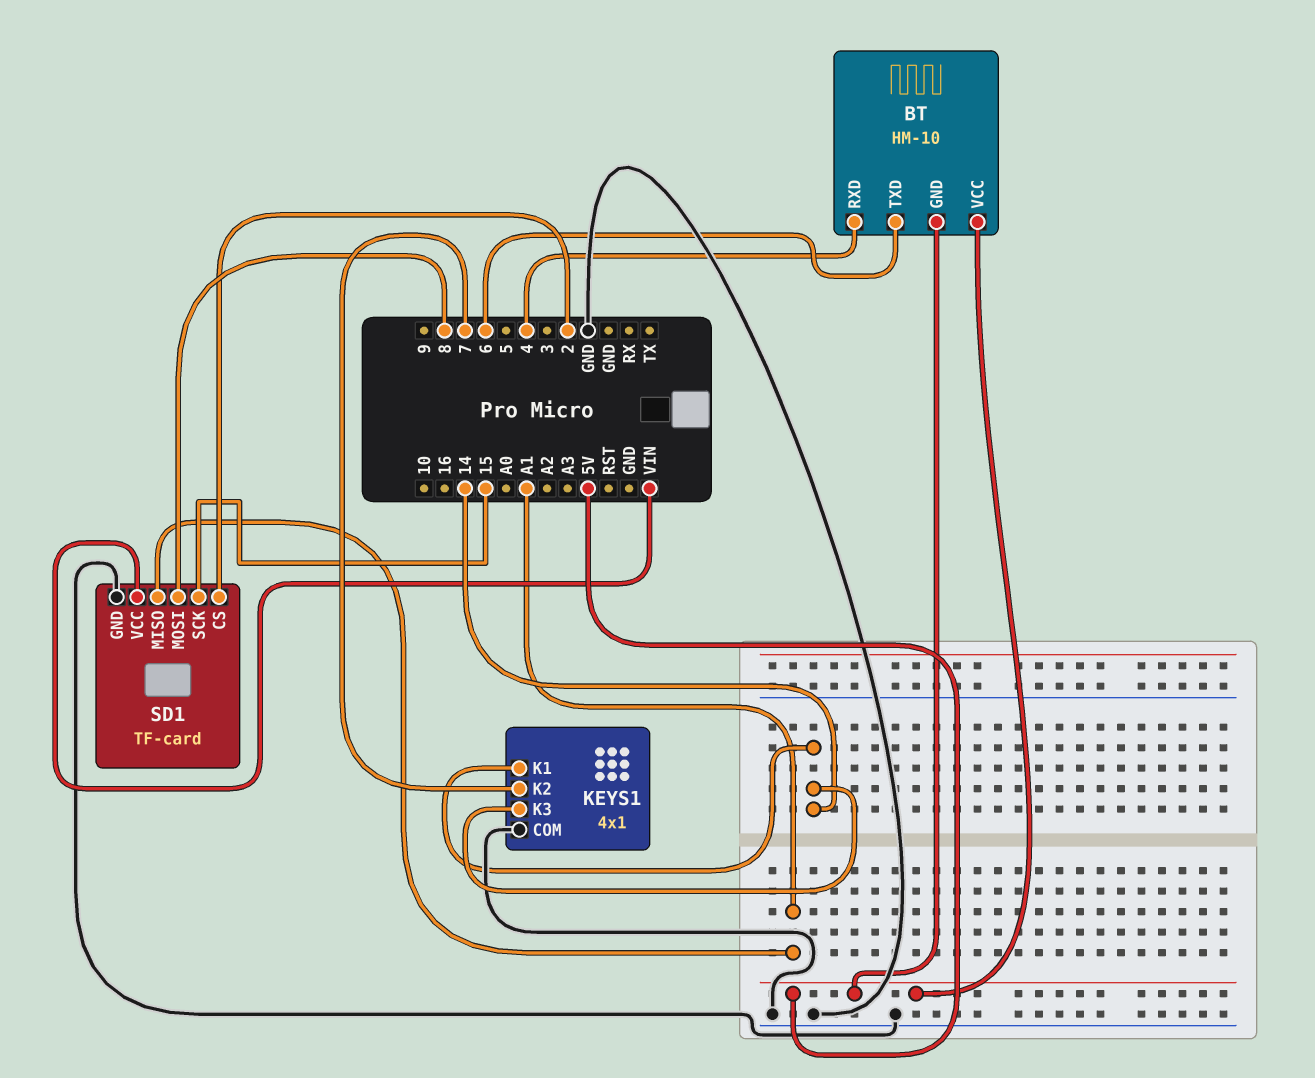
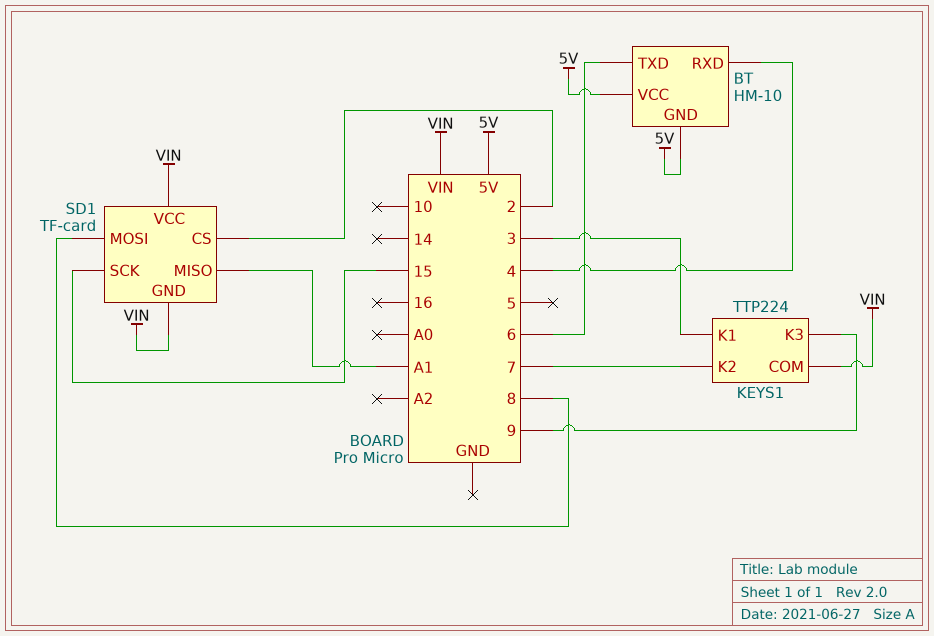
KEYS1: 4x1 -> TTP224
KEYS1 pin COM: GND -> VIN
KEYS1 pin K1: 14 -> 3
KEYS1 pin K3: 14 -> 9
SD1 pin GND: GND -> VIN

